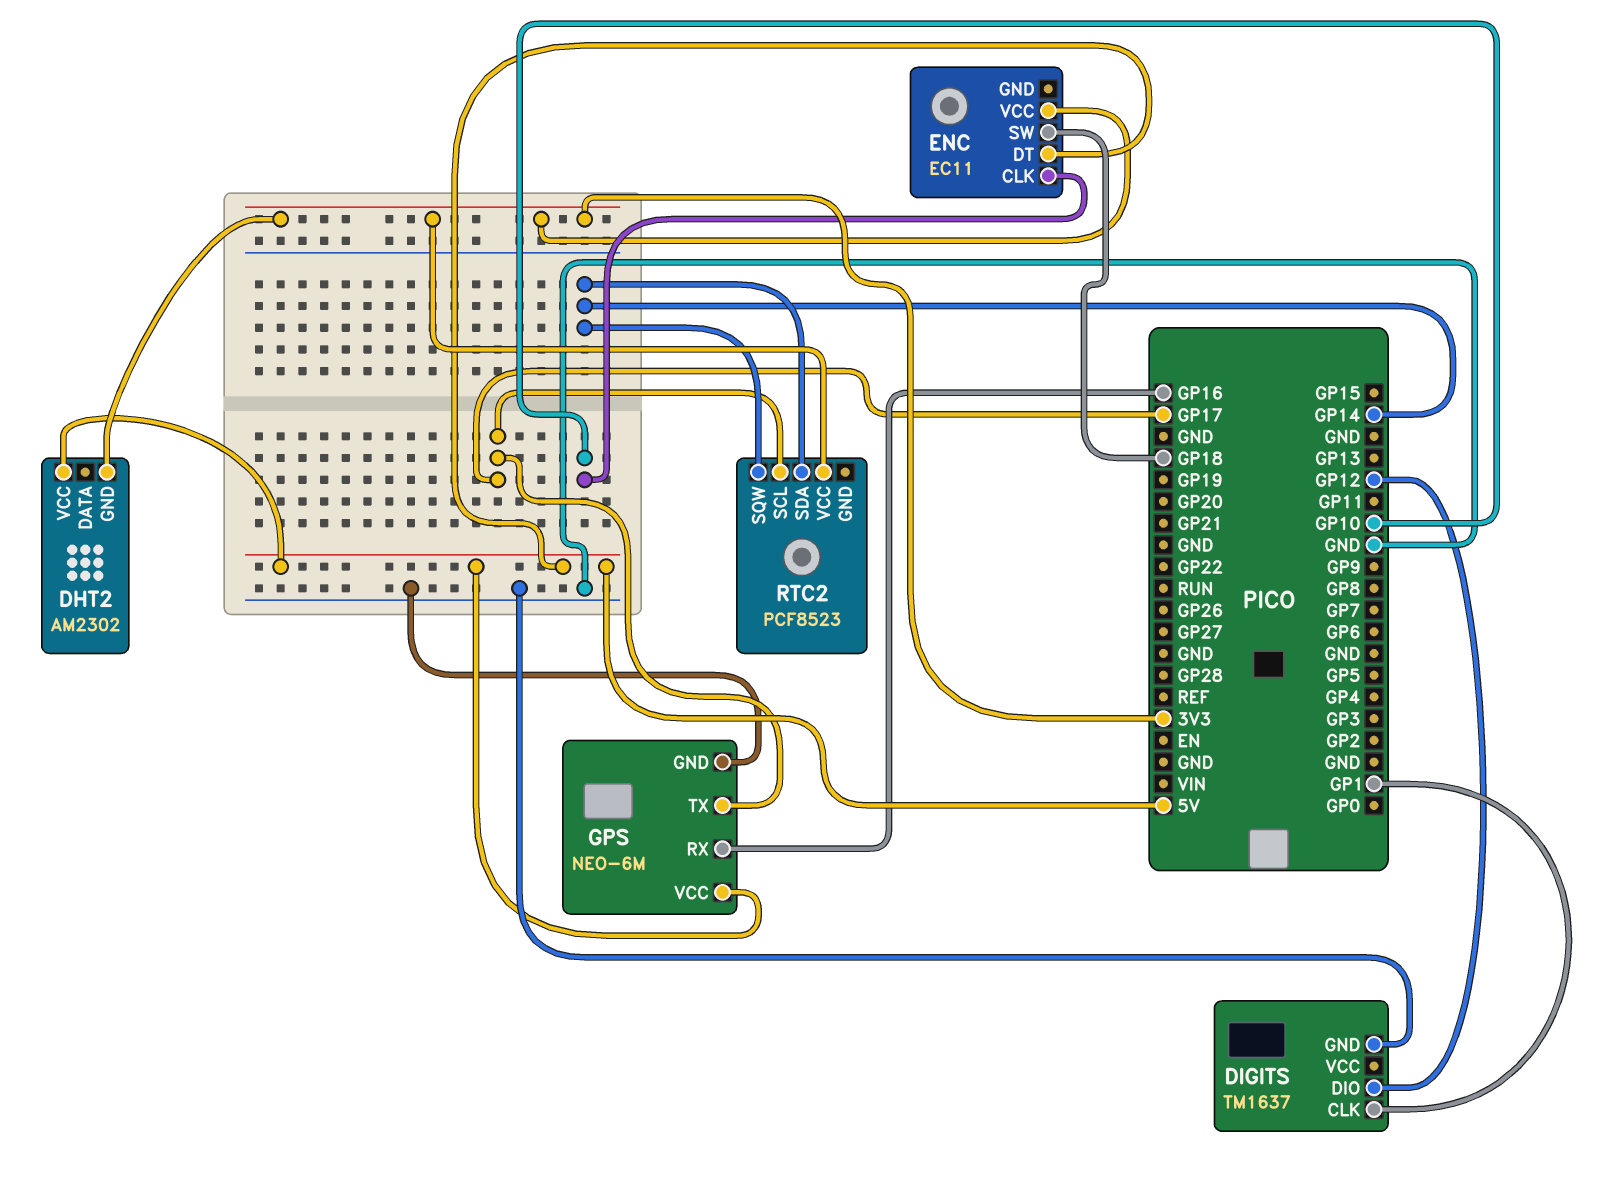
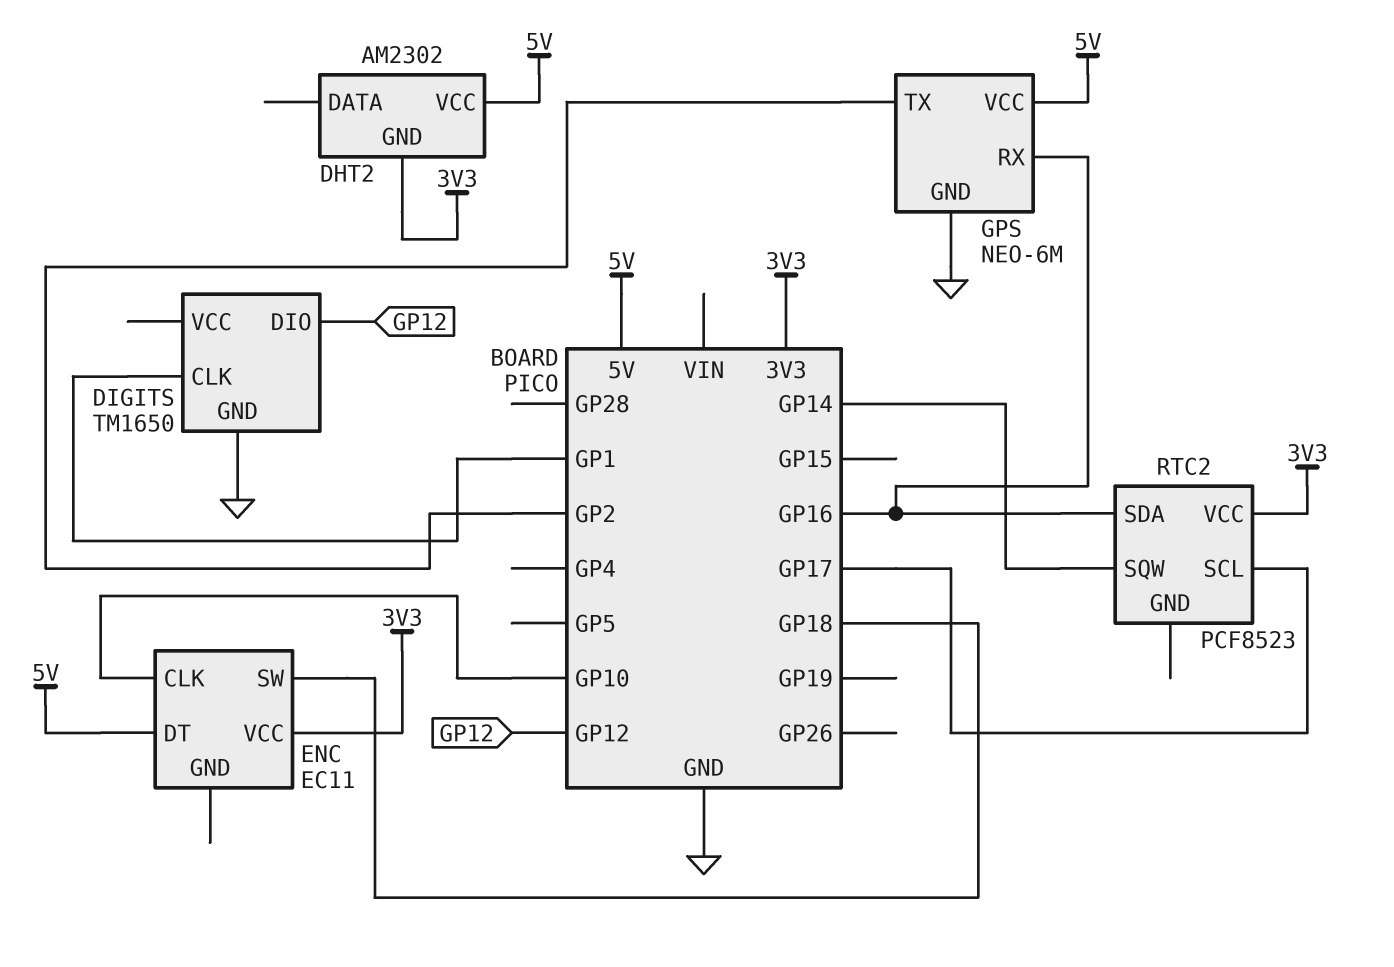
DIGITS: TM1637 -> TM1650
GPS pin TX: GP17 -> GP2
RTC2 pin SDA: GP14 -> GP16

